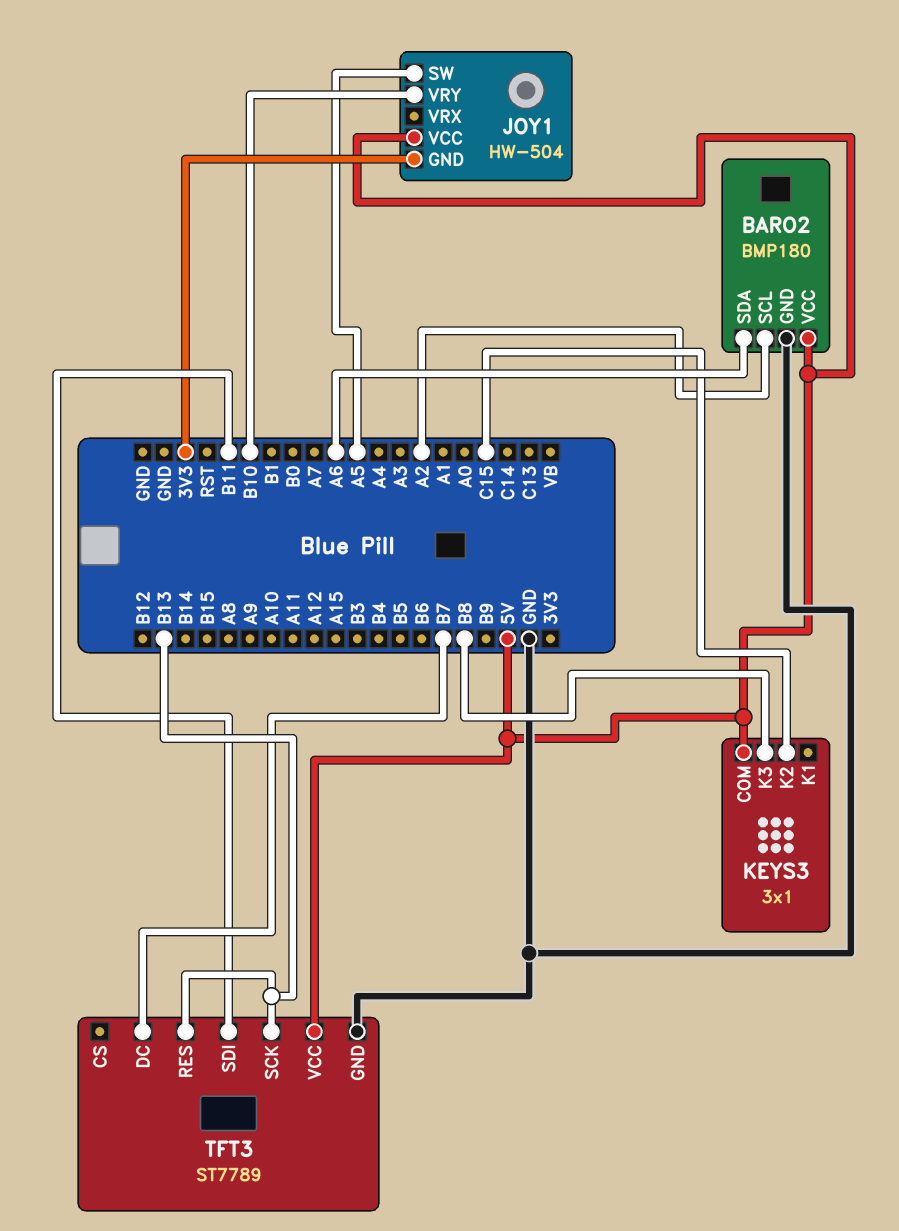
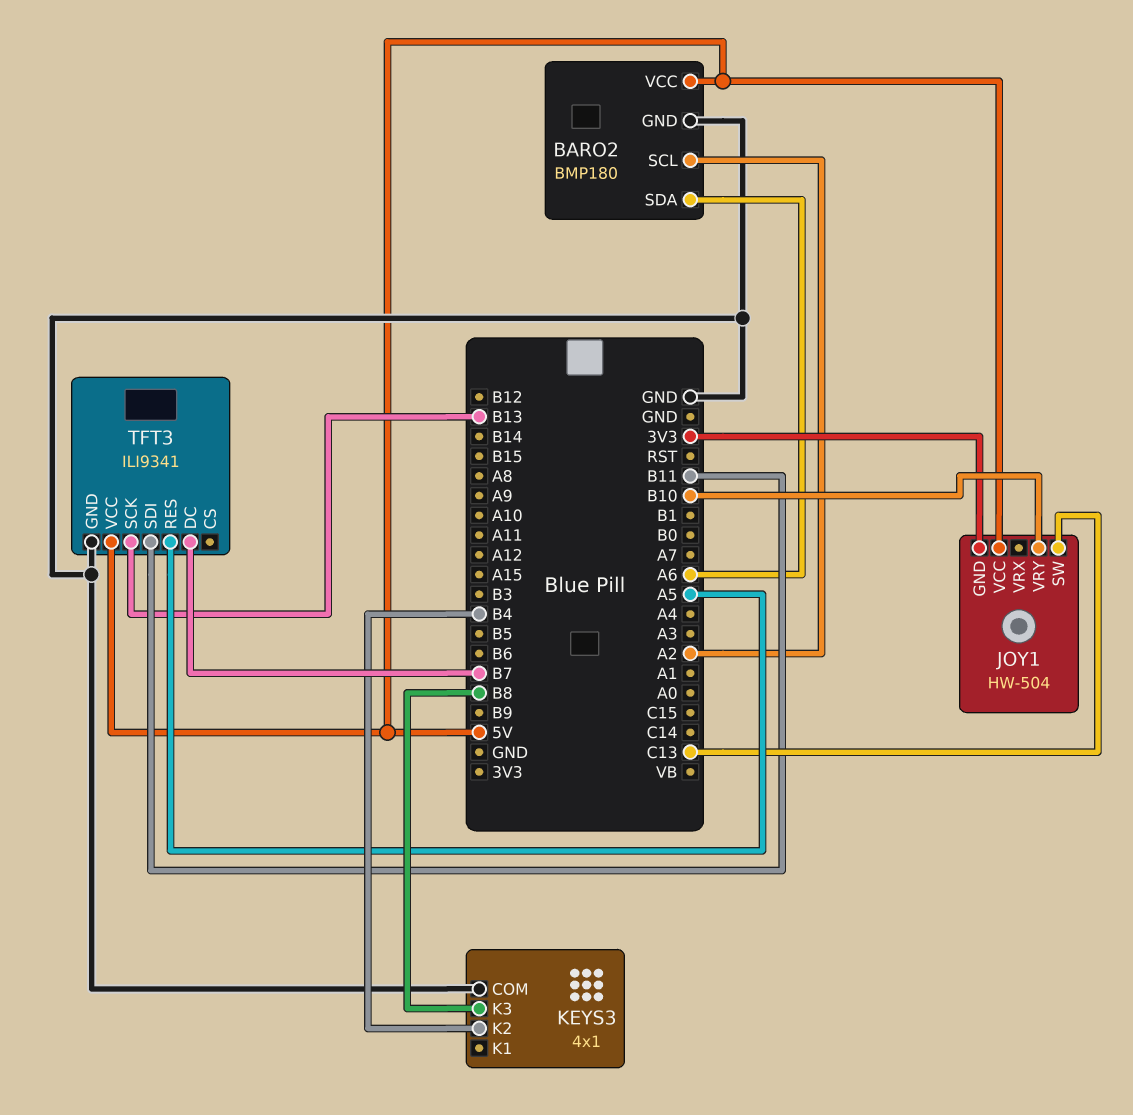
JOY1 pin SW: A5 -> C13
KEYS3: 3x1 -> 4x1
KEYS3 pin COM: 5V -> GND
KEYS3 pin K2: C15 -> B4
TFT3: ST7789 -> ILI9341
TFT3 pin RES: B13 -> A5

